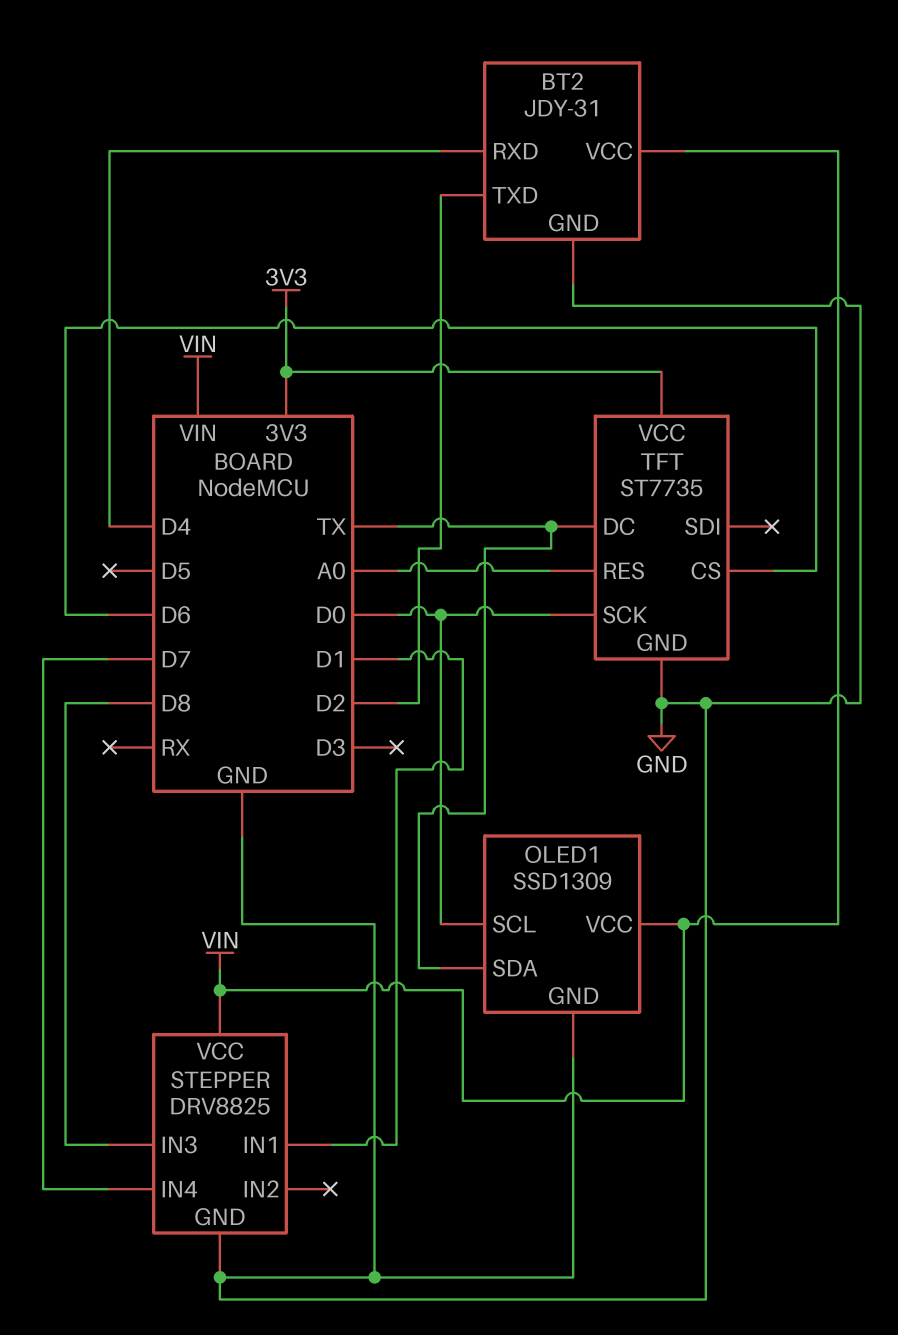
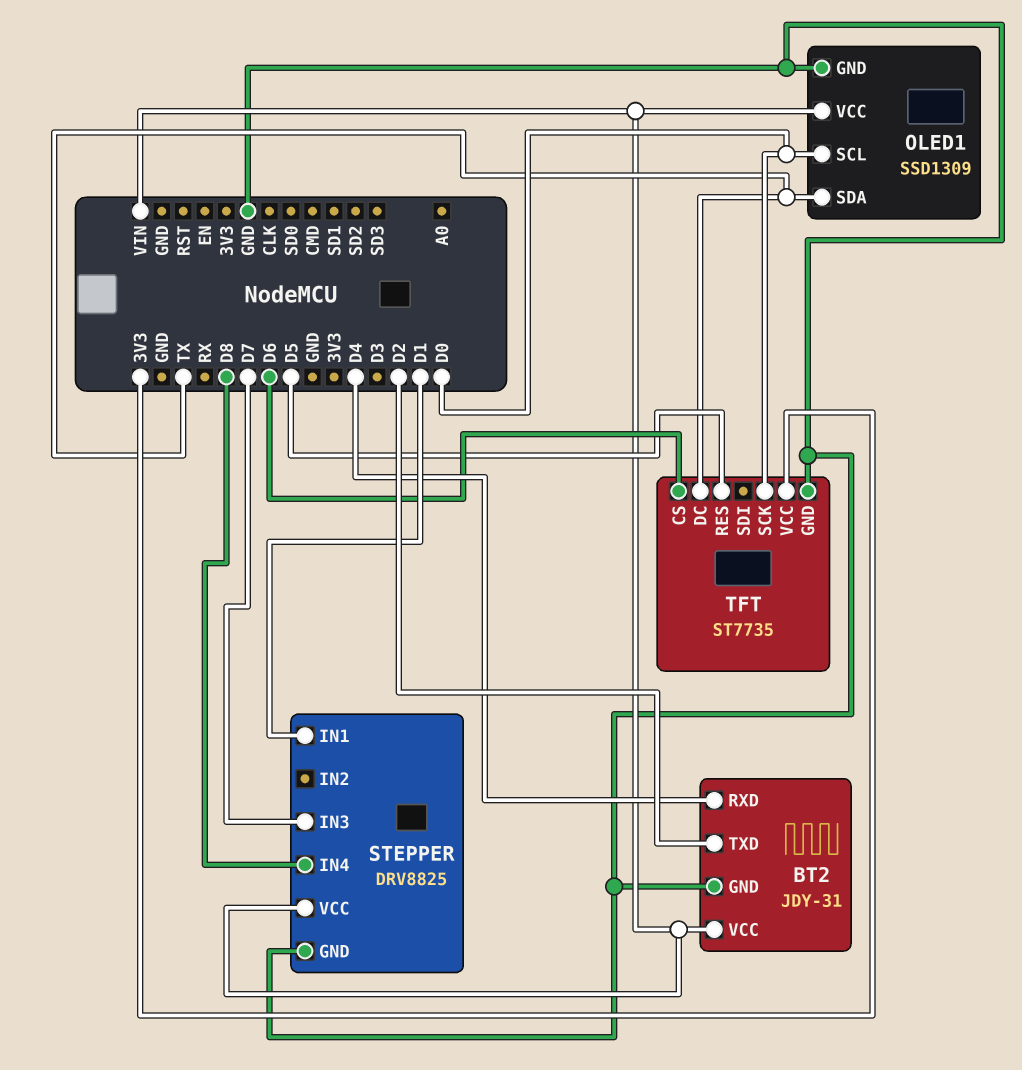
STEPPER pin IN3: D8 -> D7
STEPPER pin IN4: D7 -> D8
TFT pin RES: A0 -> D5

